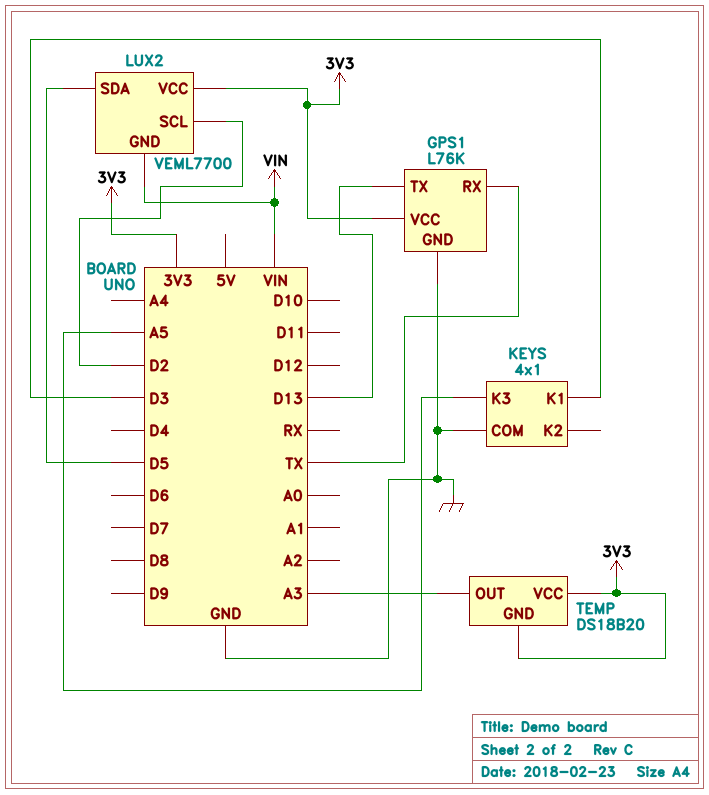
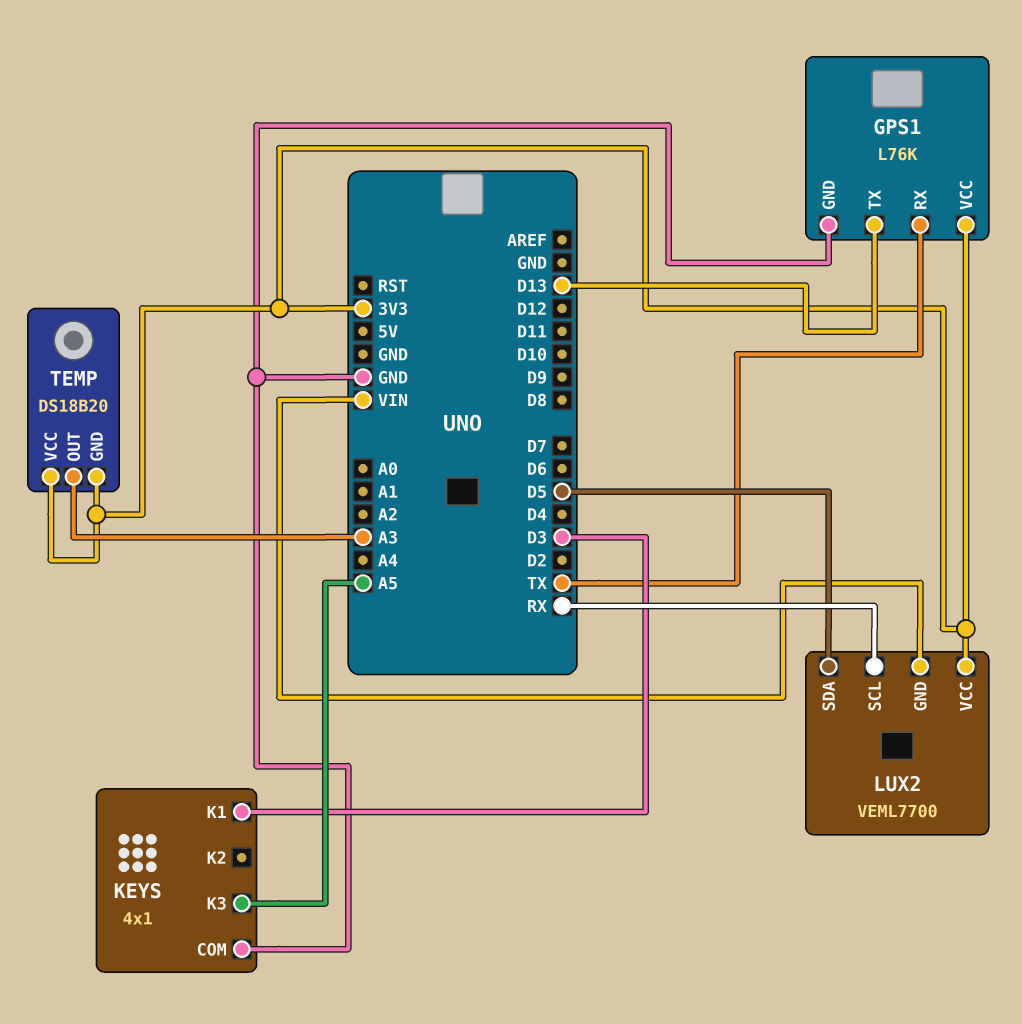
LUX2 pin SCL: D2 -> RX

